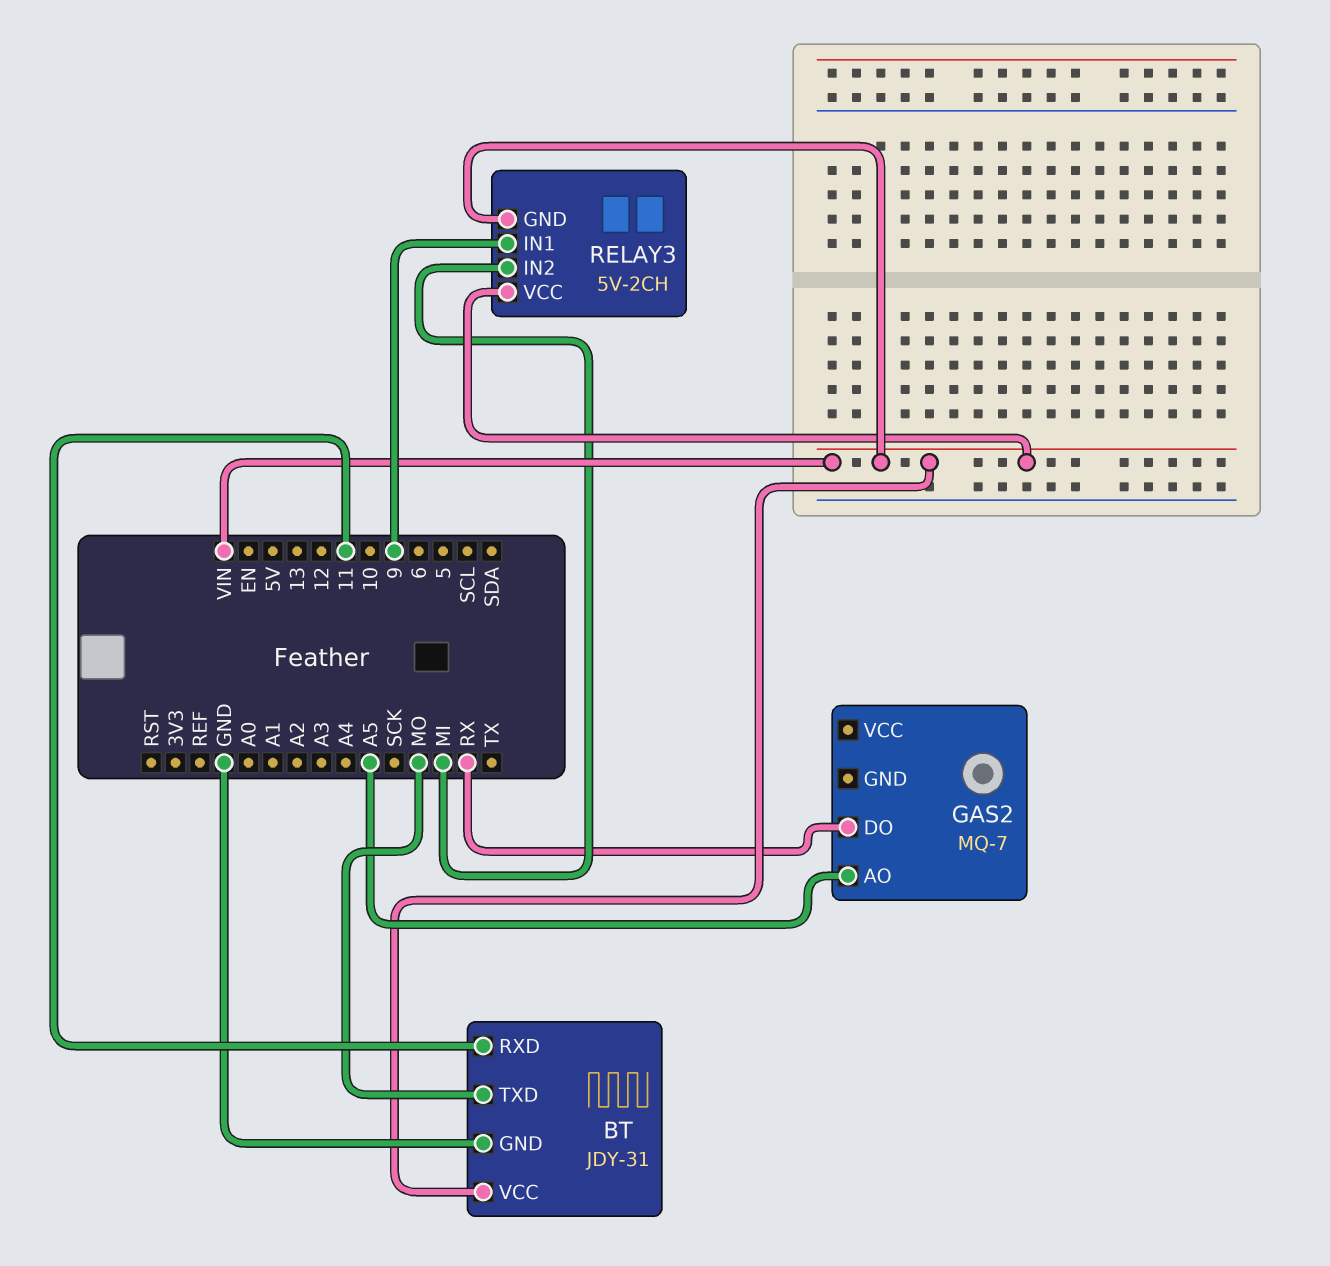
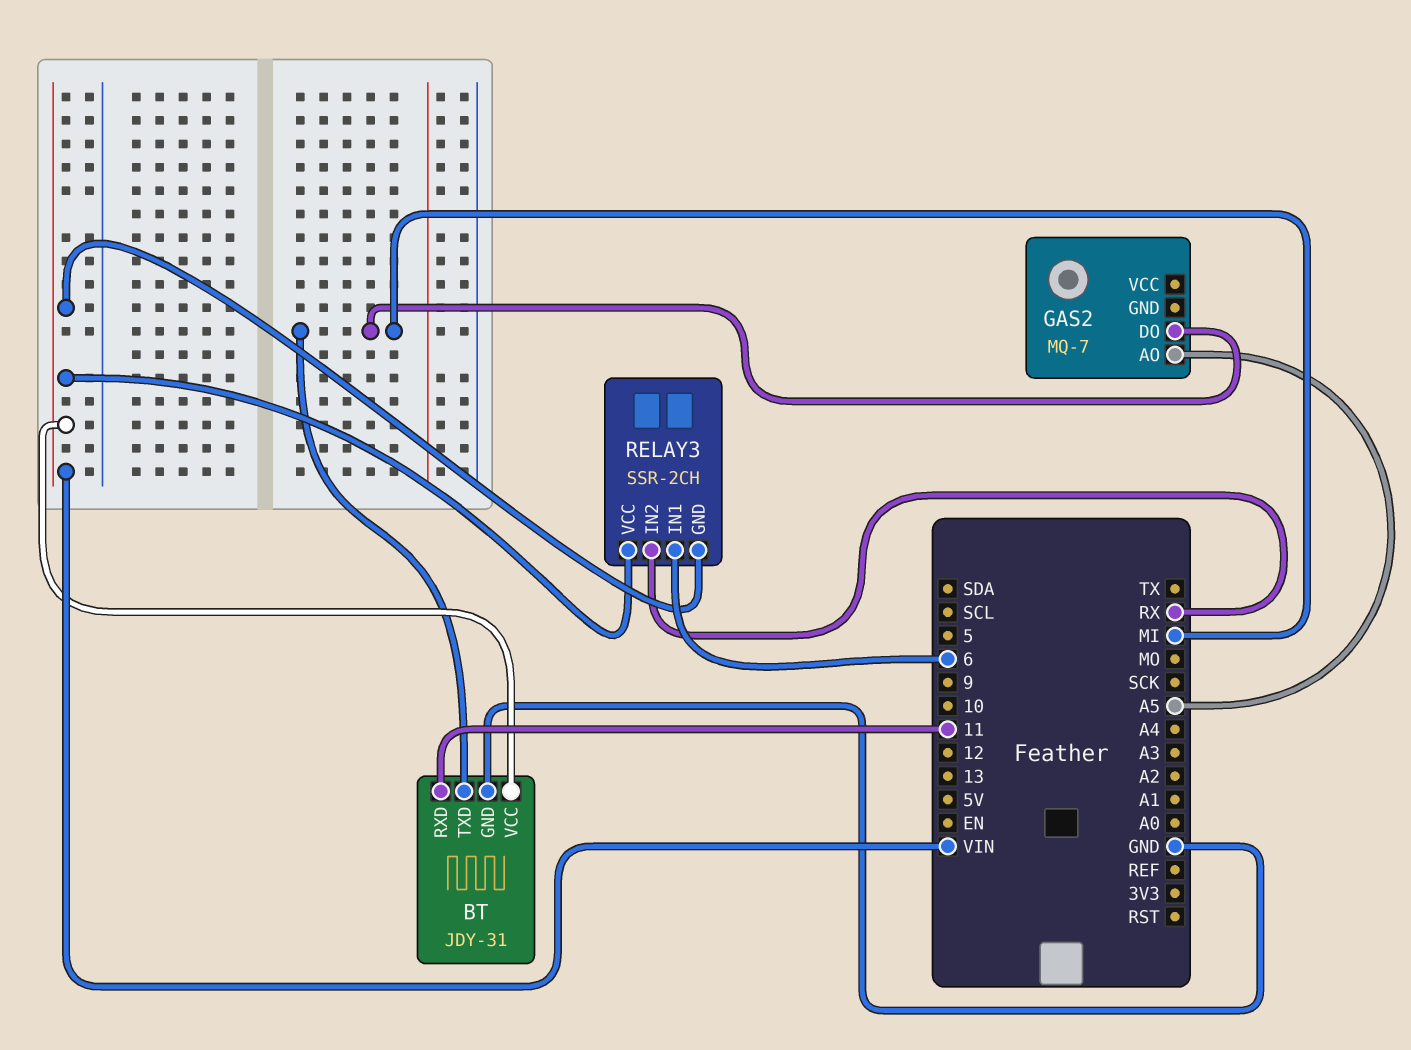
BT pin TXD: MO -> MI
GAS2 pin DO: RX -> MI
RELAY3: 5V-2CH -> SSR-2CH
RELAY3 pin IN1: 9 -> 6
RELAY3 pin IN2: MI -> RX

